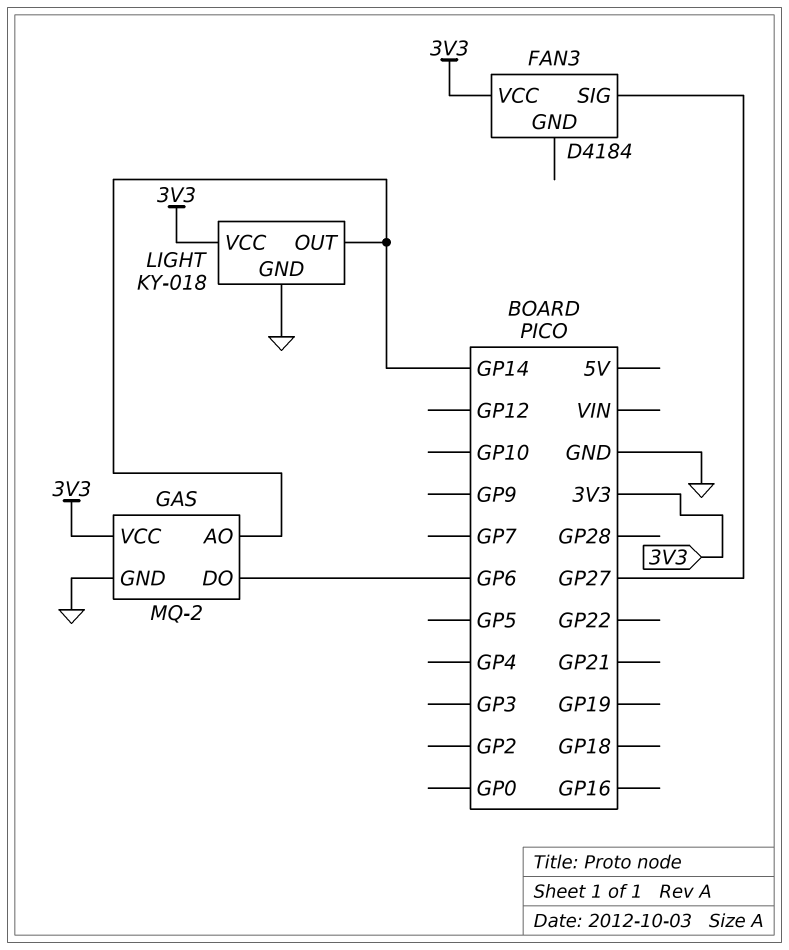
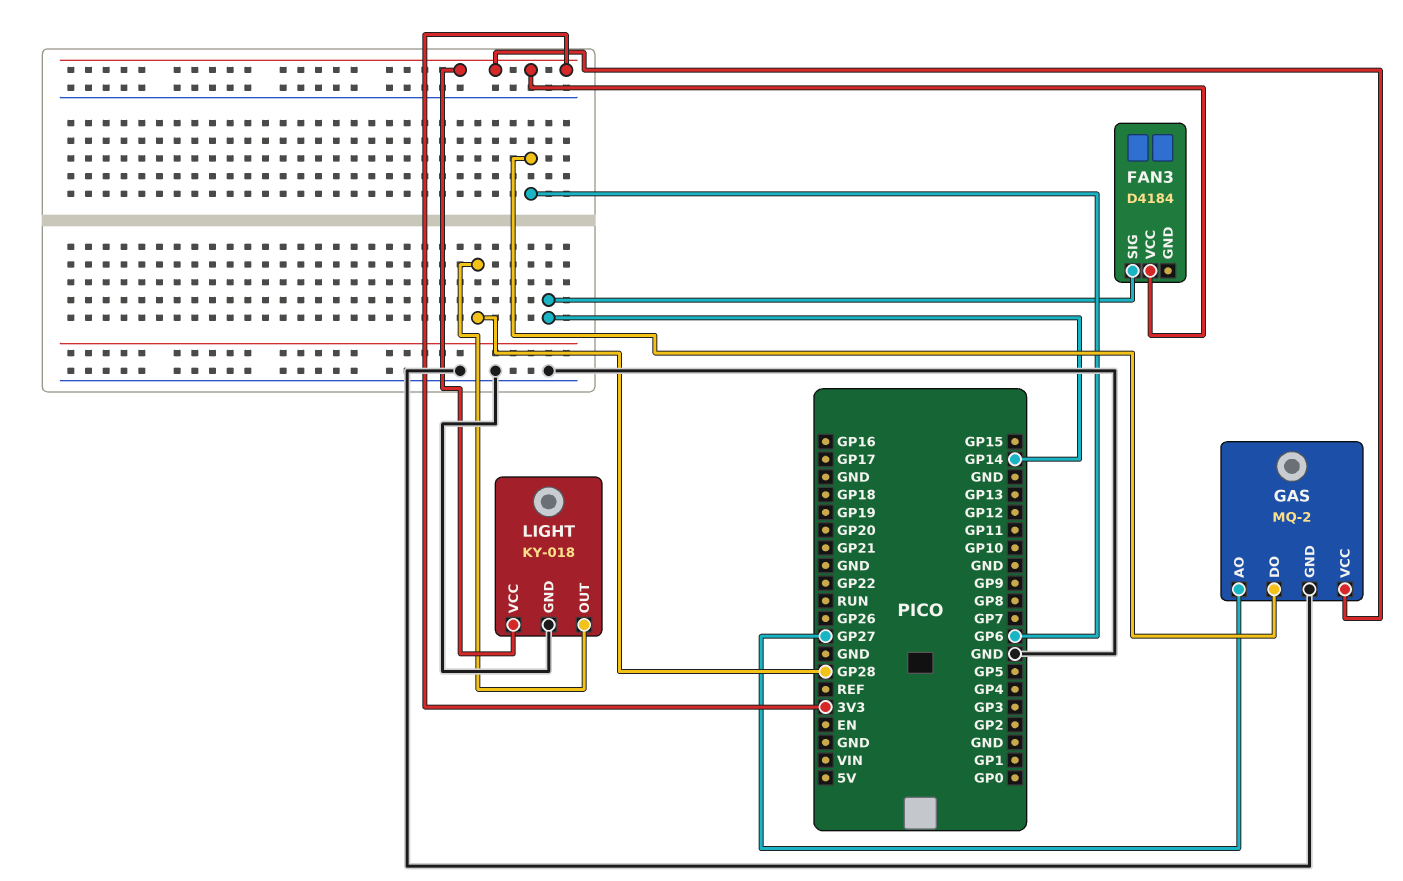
FAN3 pin SIG: GP27 -> GP14
GAS pin AO: GP14 -> GP27
LIGHT pin OUT: GP14 -> GP28

